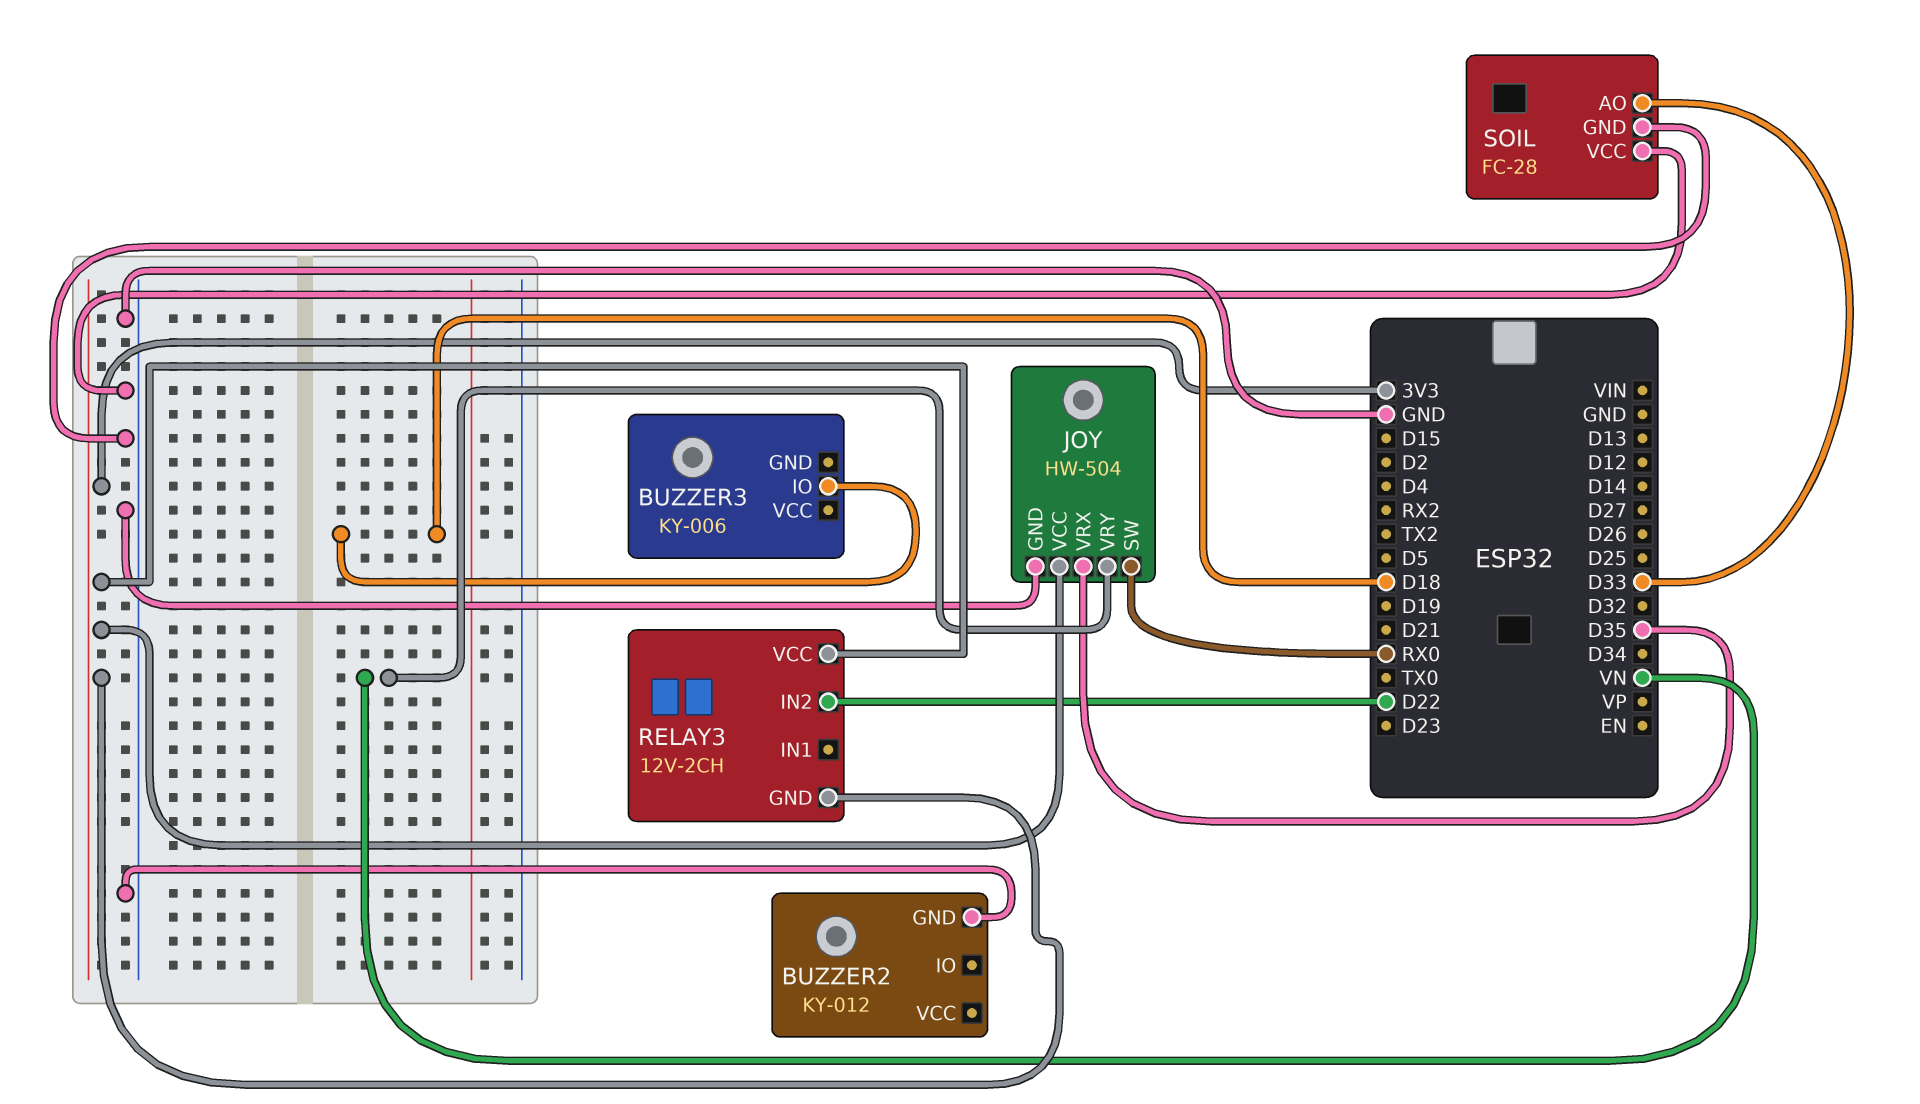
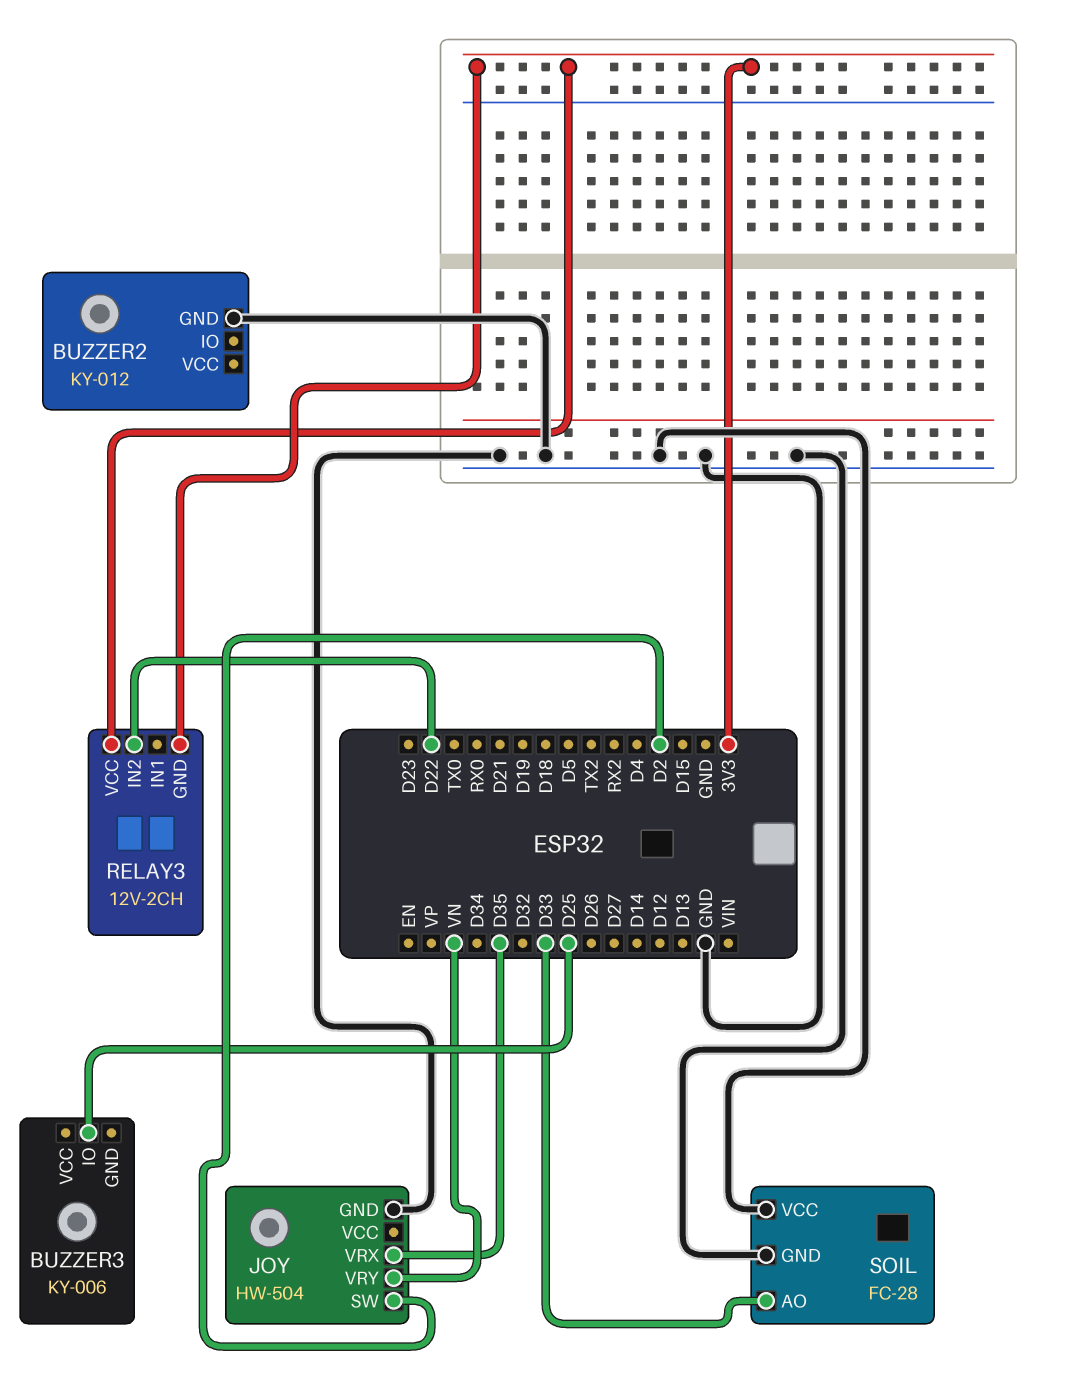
BUZZER3 pin IO: D18 -> D25
JOY pin SW: RX0 -> D2
JOY pin VCC: 3V3 -> none

